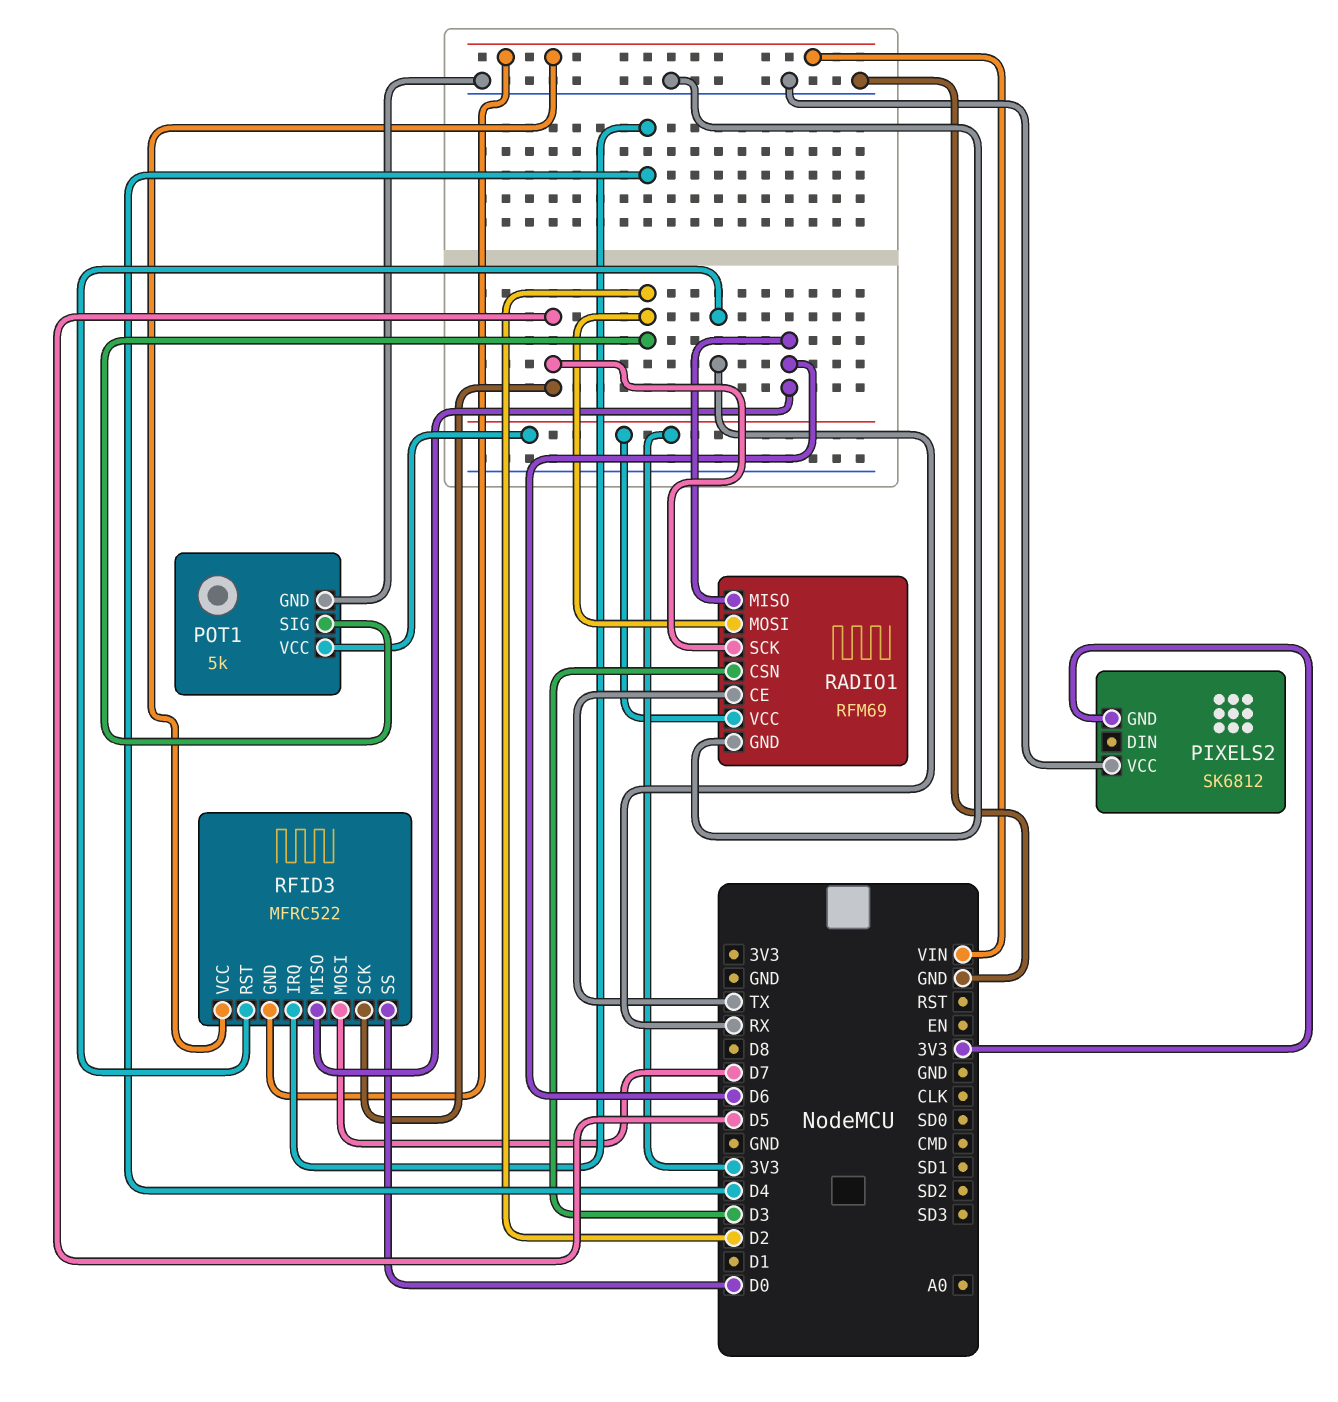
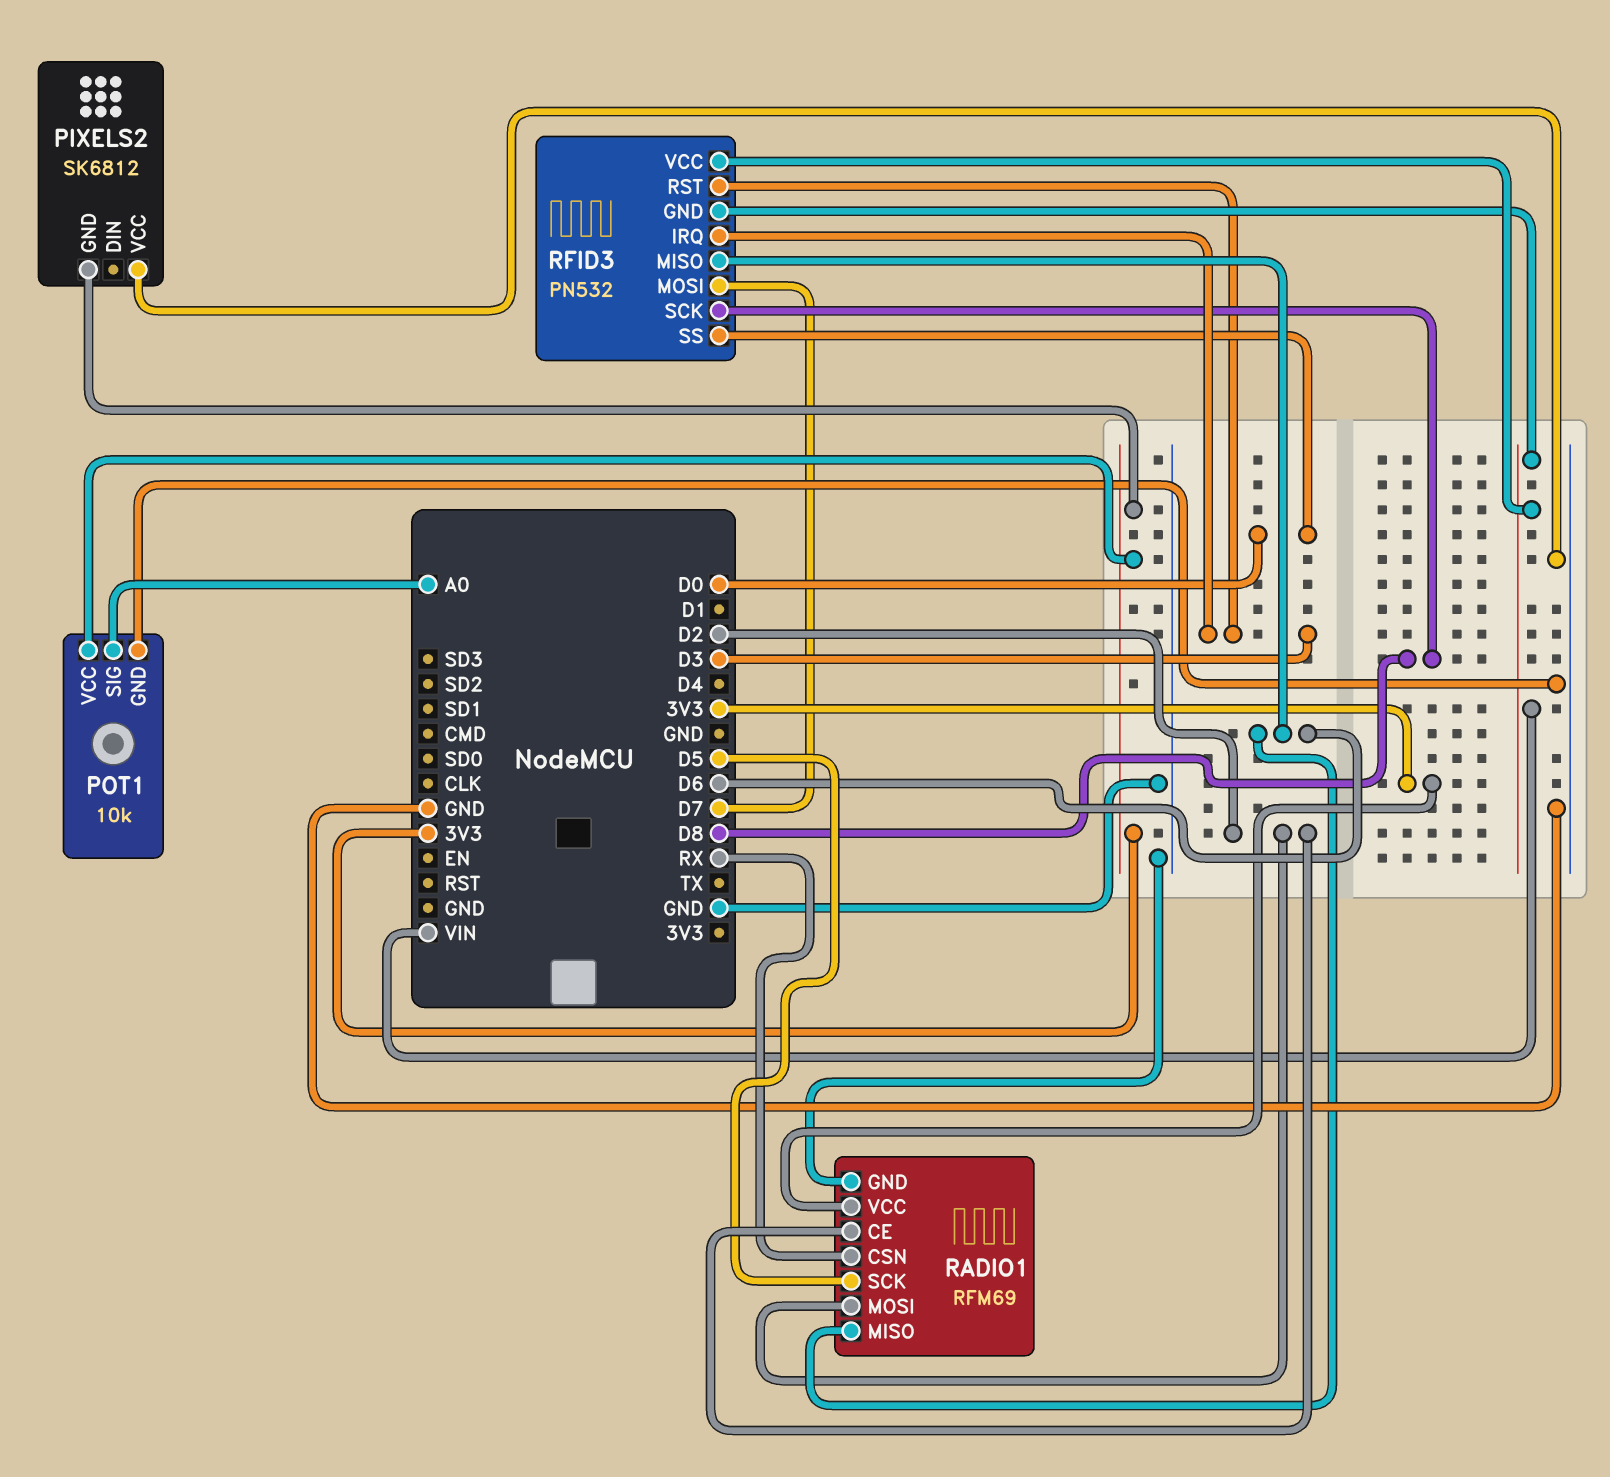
POT1: 5k -> 10k
POT1 pin SIG: D2 -> A0
RADIO1 pin CE: TX -> D2
RADIO1 pin CSN: D3 -> RX
RFID3: MFRC522 -> PN532
RFID3 pin IRQ: D4 -> D3
RFID3 pin RST: RX -> D3
RFID3 pin SCK: D5 -> D8

